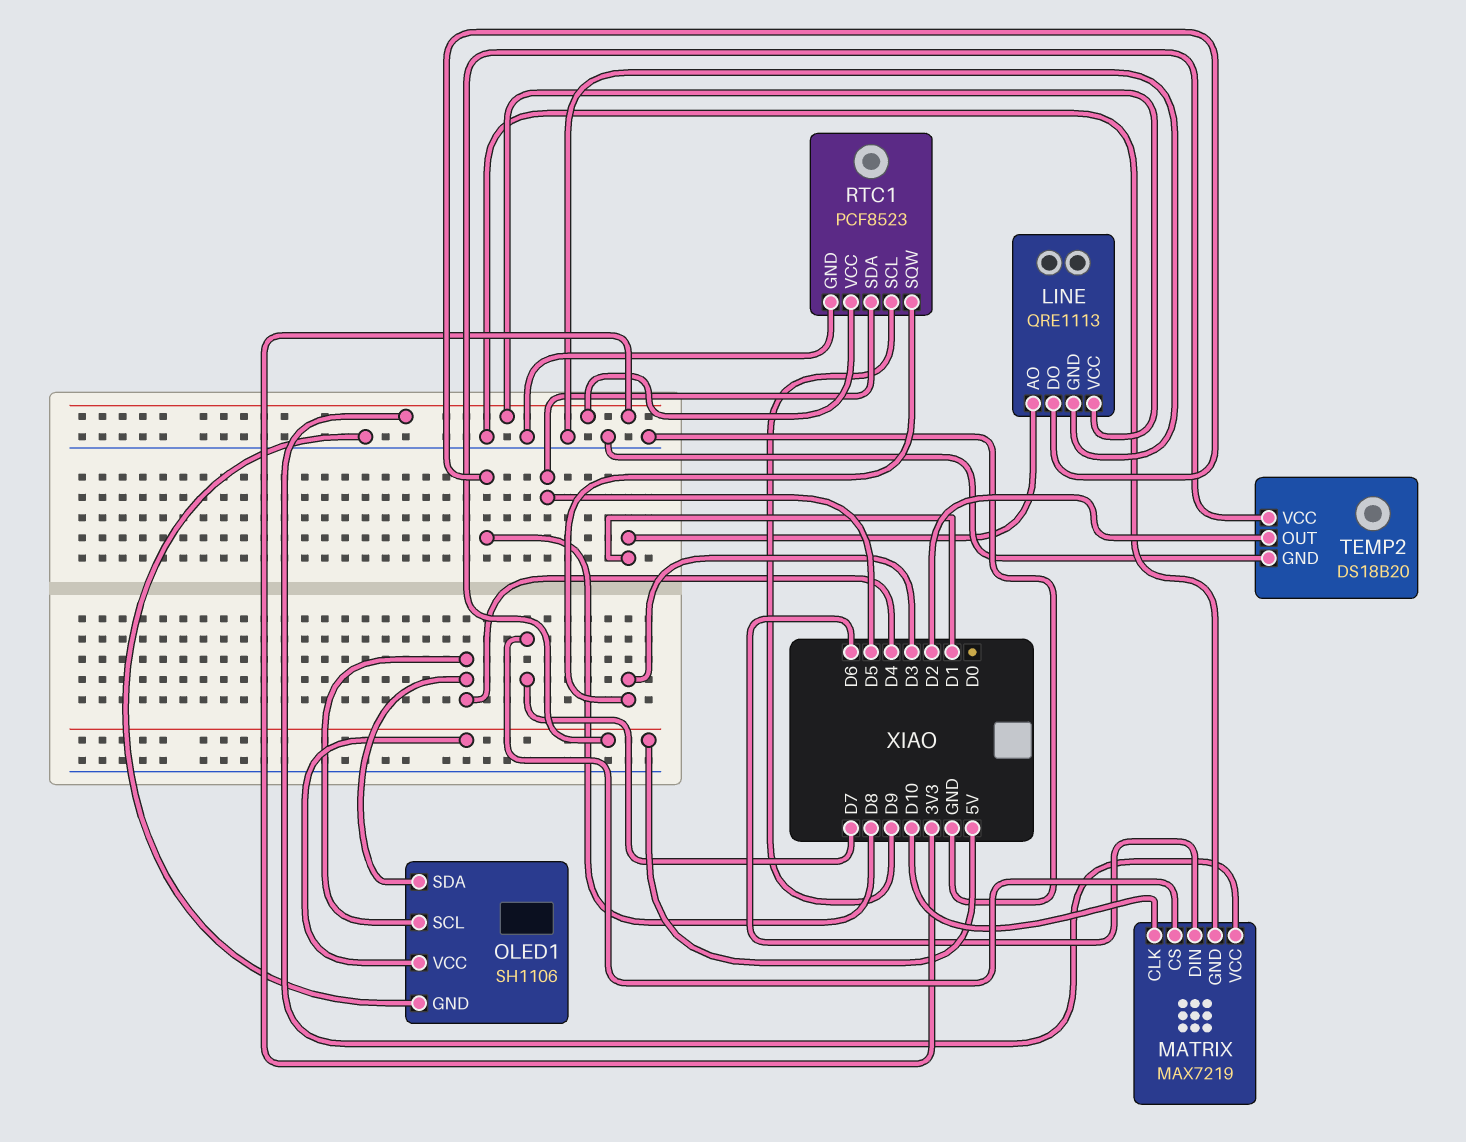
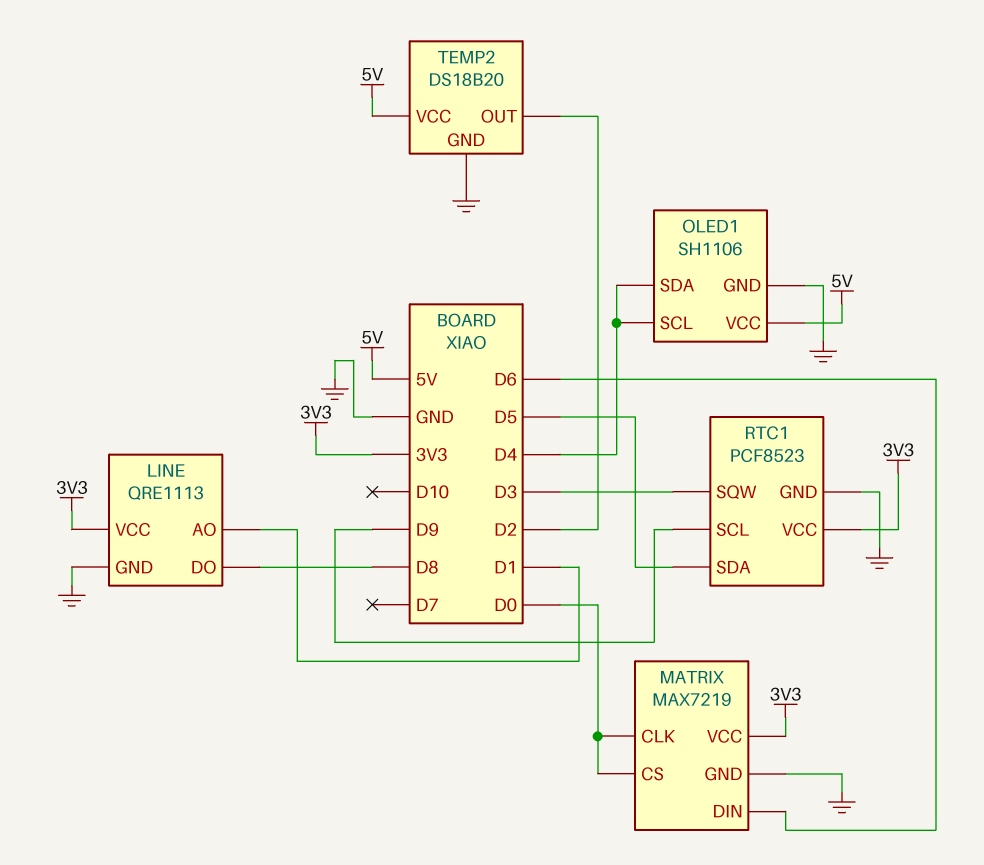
MATRIX pin CLK: D10 -> D0
MATRIX pin CS: D7 -> D0

